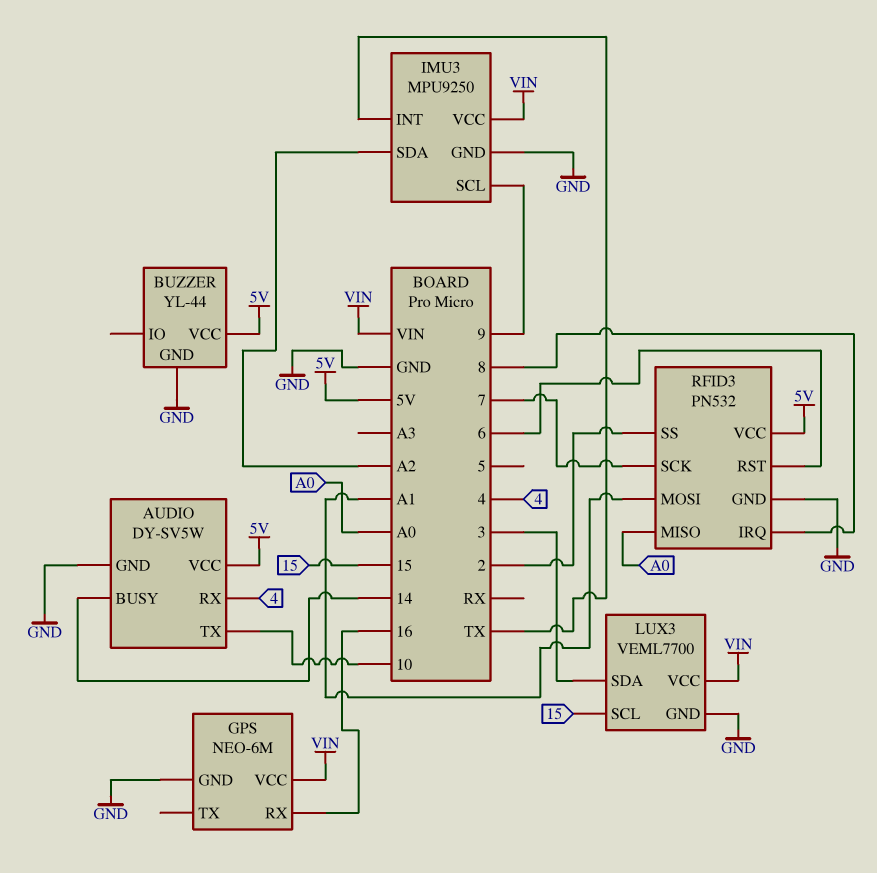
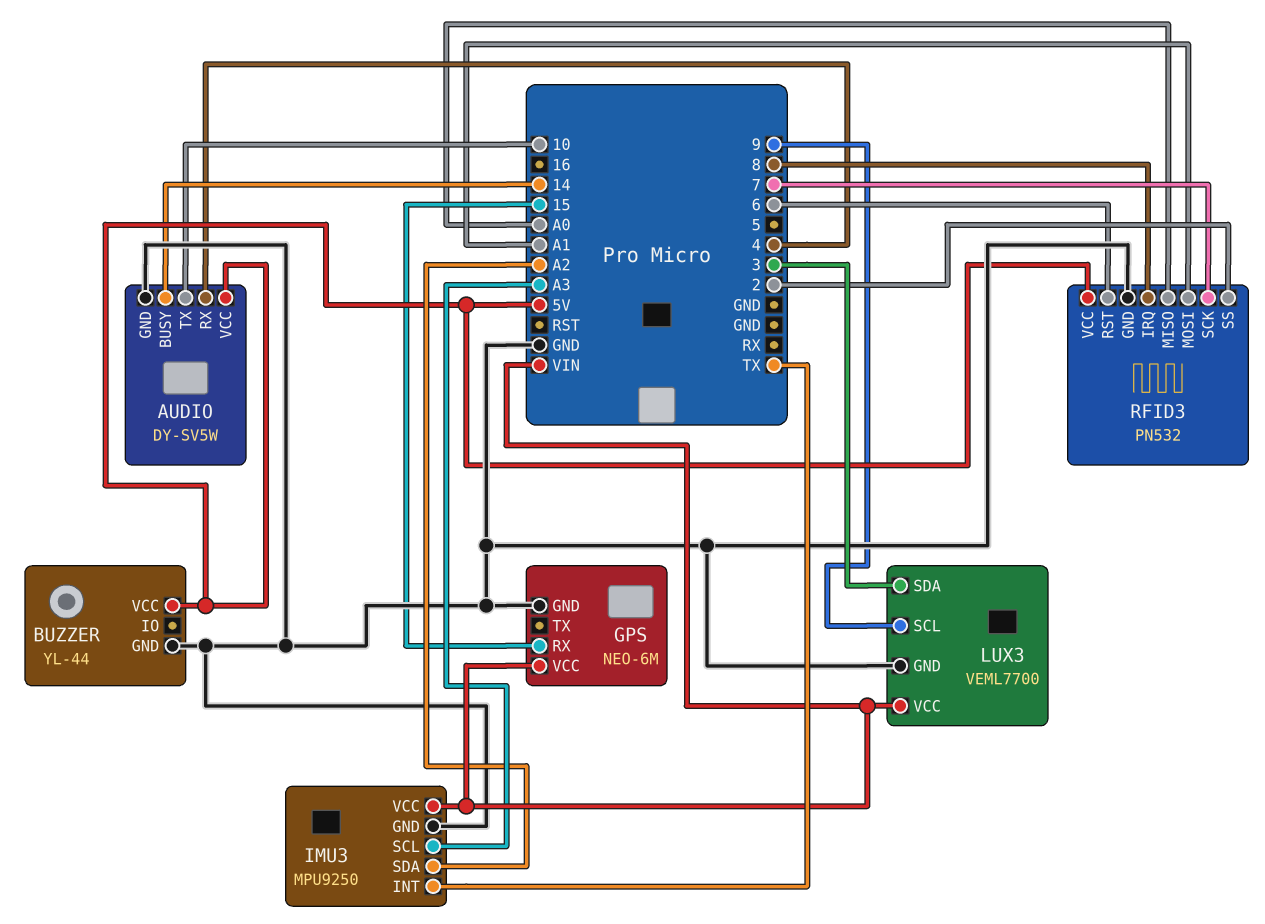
GPS pin RX: 16 -> 15
IMU3 pin SCL: 9 -> A3
LUX3 pin SCL: 15 -> 9

